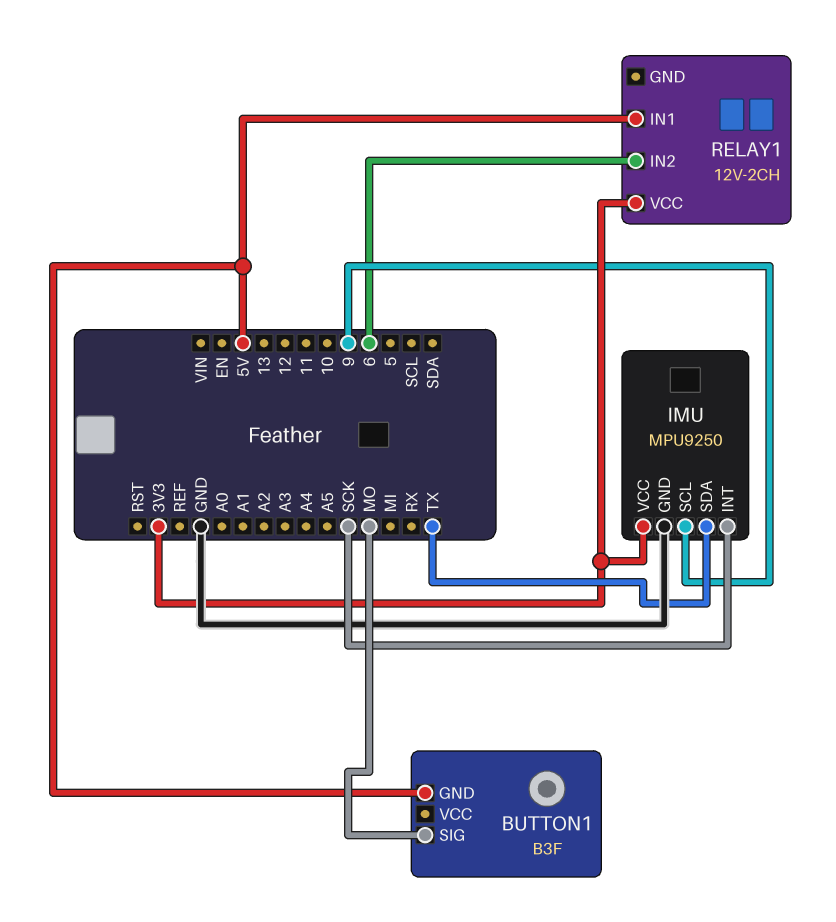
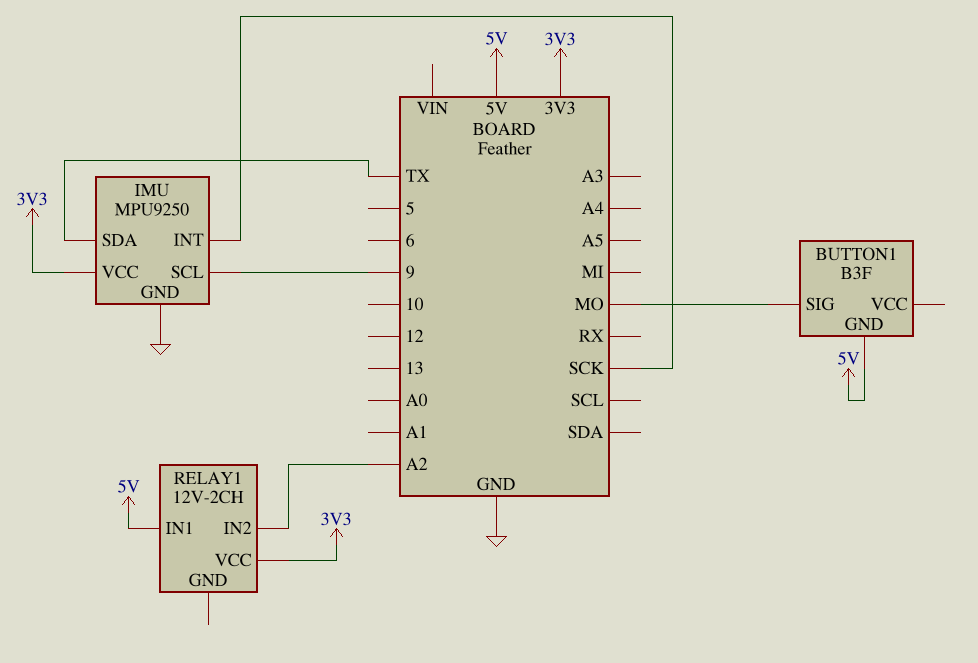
RELAY1 pin IN2: 6 -> A2

